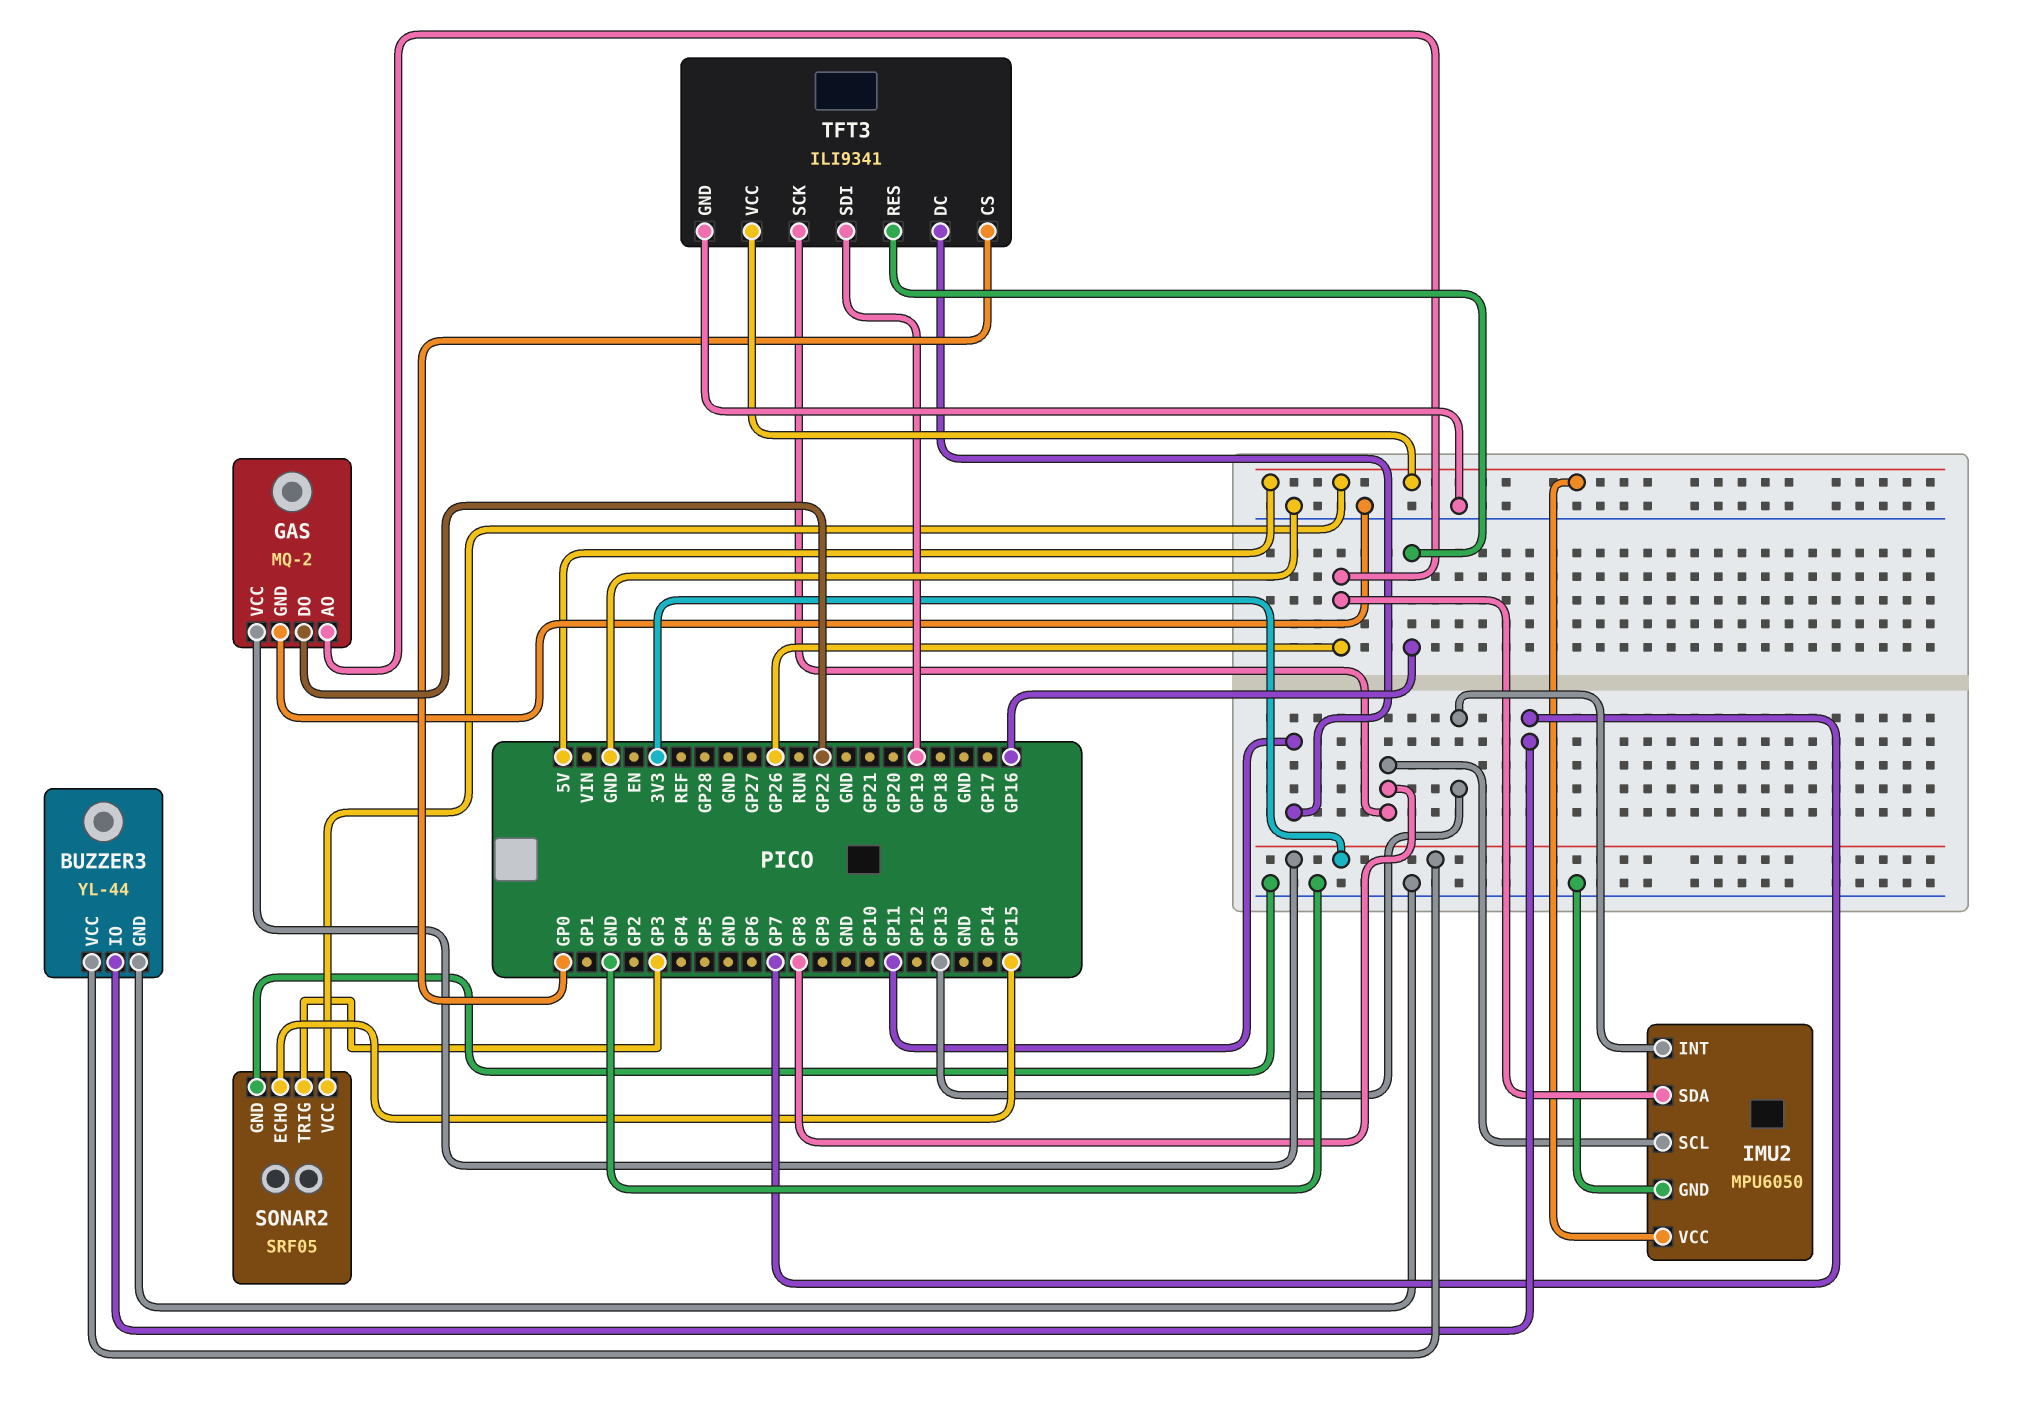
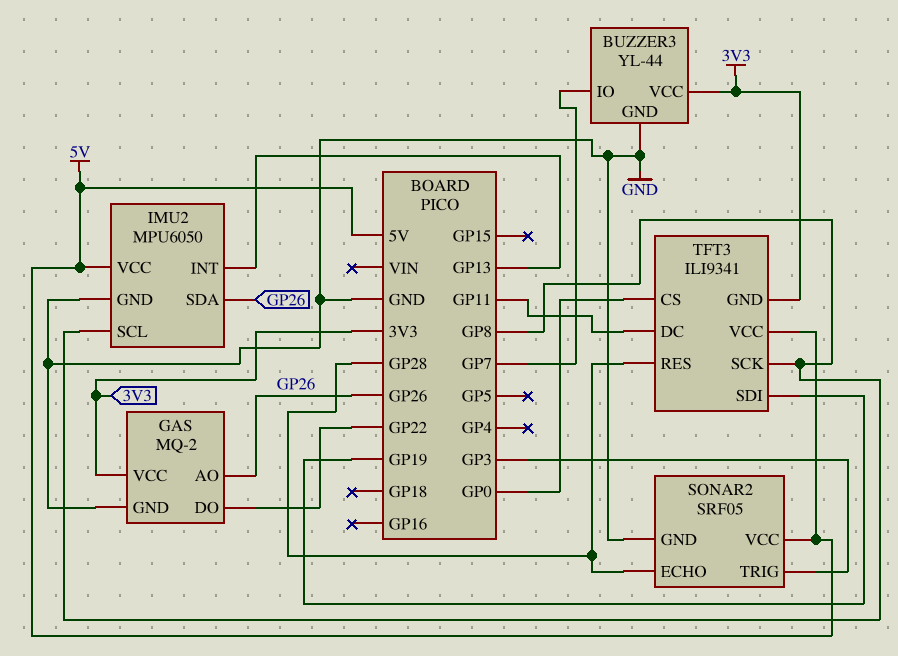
SONAR2 pin ECHO: GP15 -> GP28
TFT3 pin GND: GND -> 3V3
TFT3 pin RES: GP16 -> GP28

